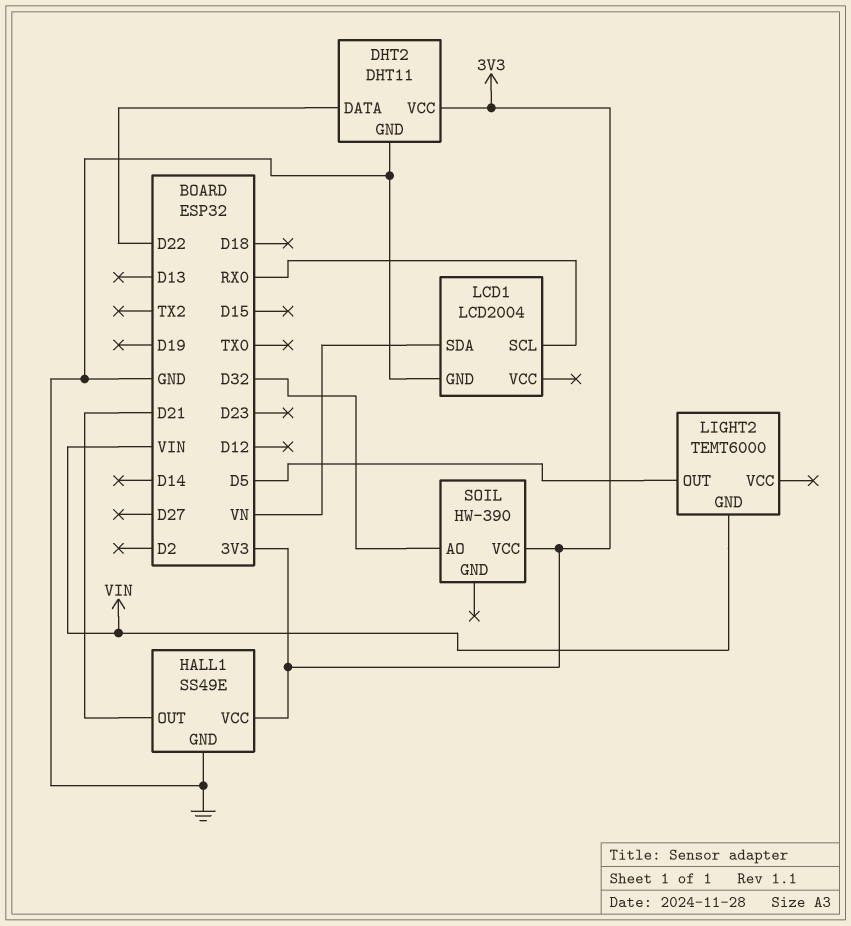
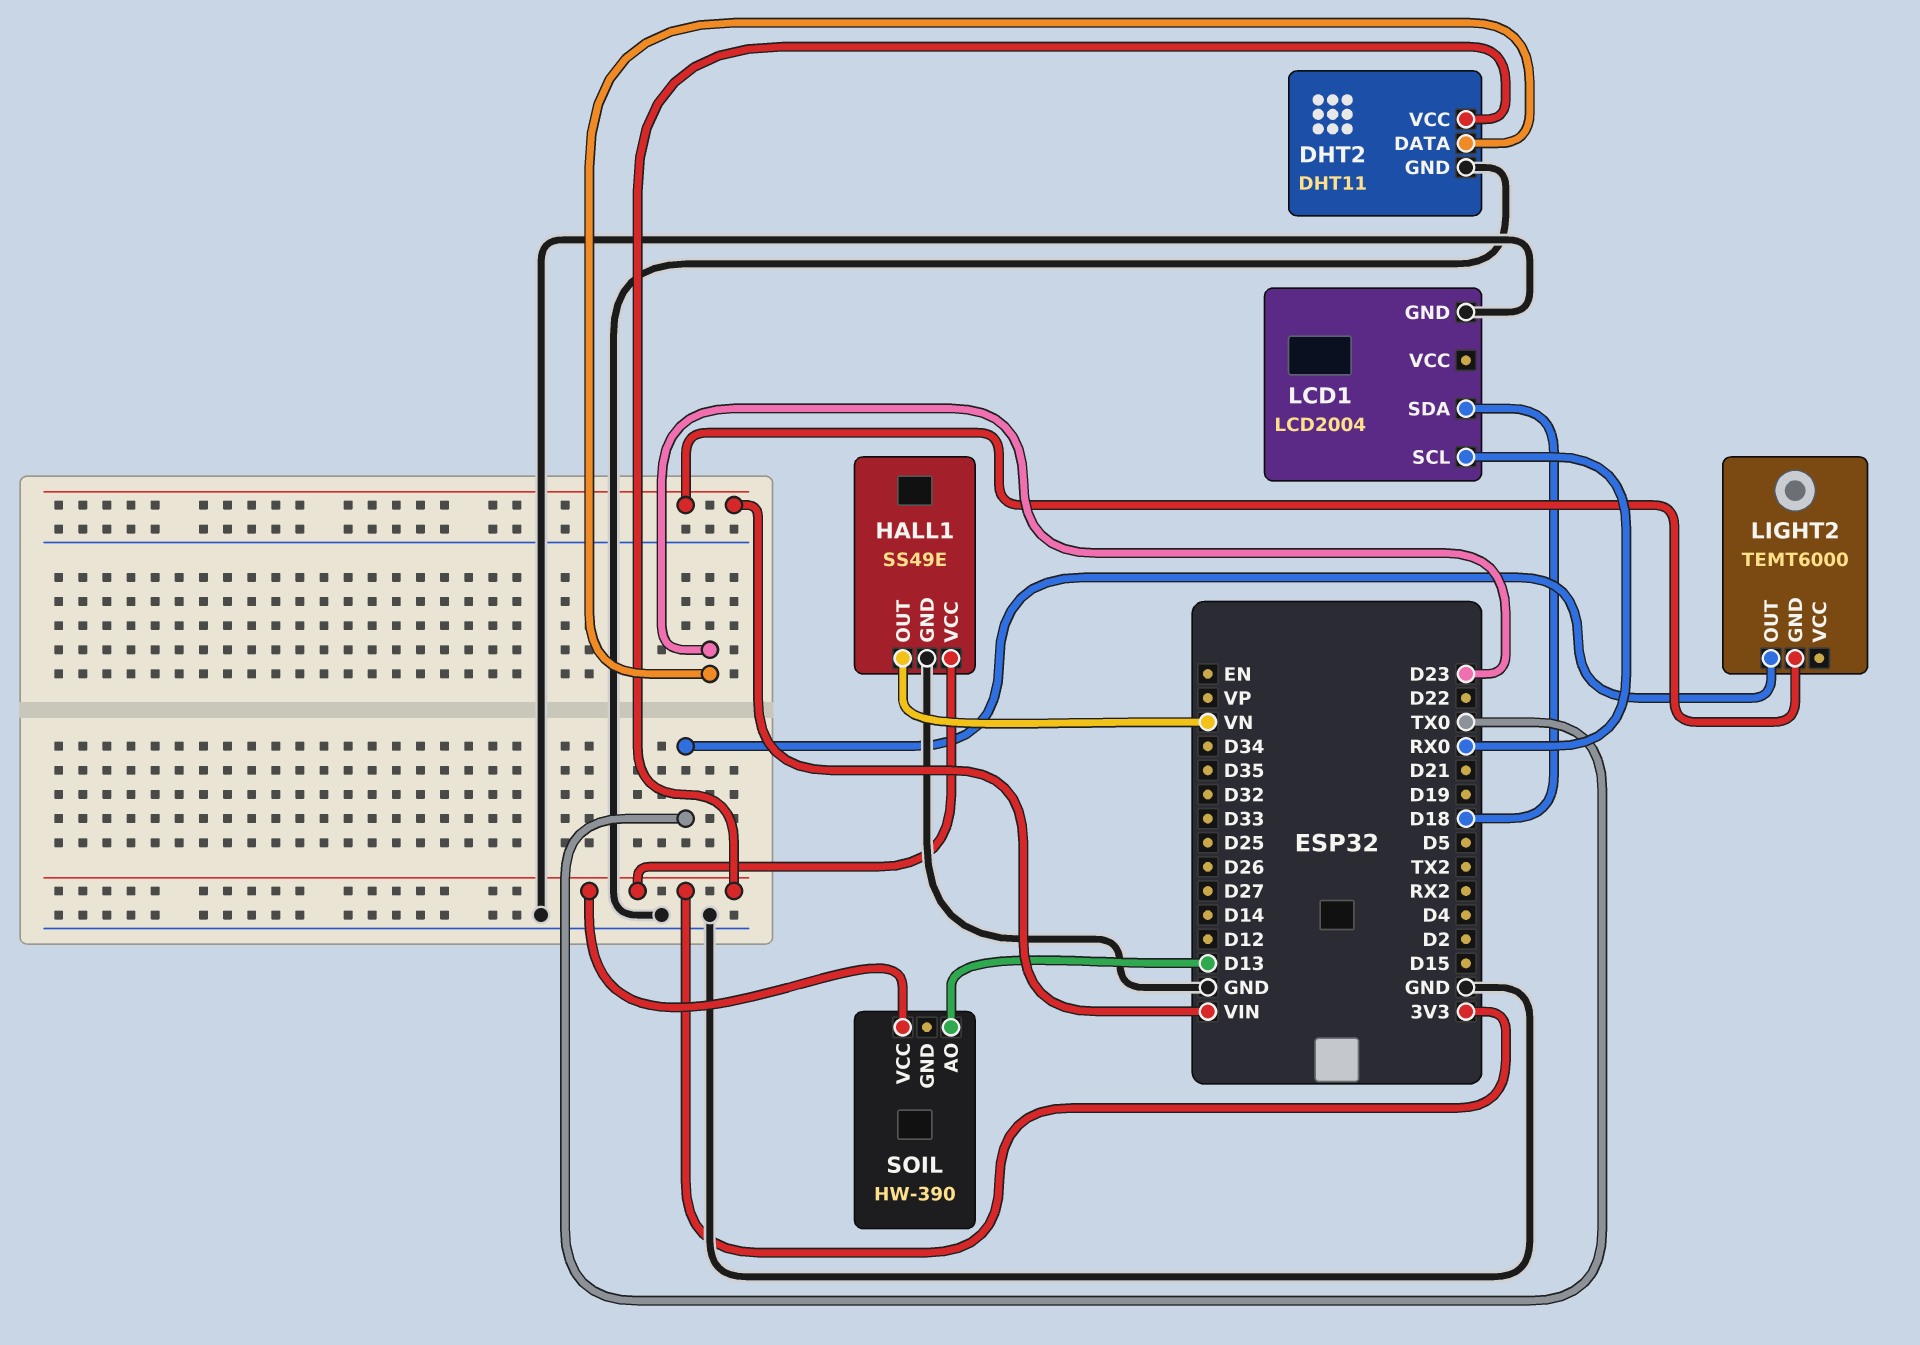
DHT2 pin DATA: D22 -> D23
HALL1 pin OUT: D21 -> VN
LCD1 pin SDA: VN -> D18
LIGHT2 pin OUT: D5 -> TX0
SOIL pin AO: D32 -> D13

